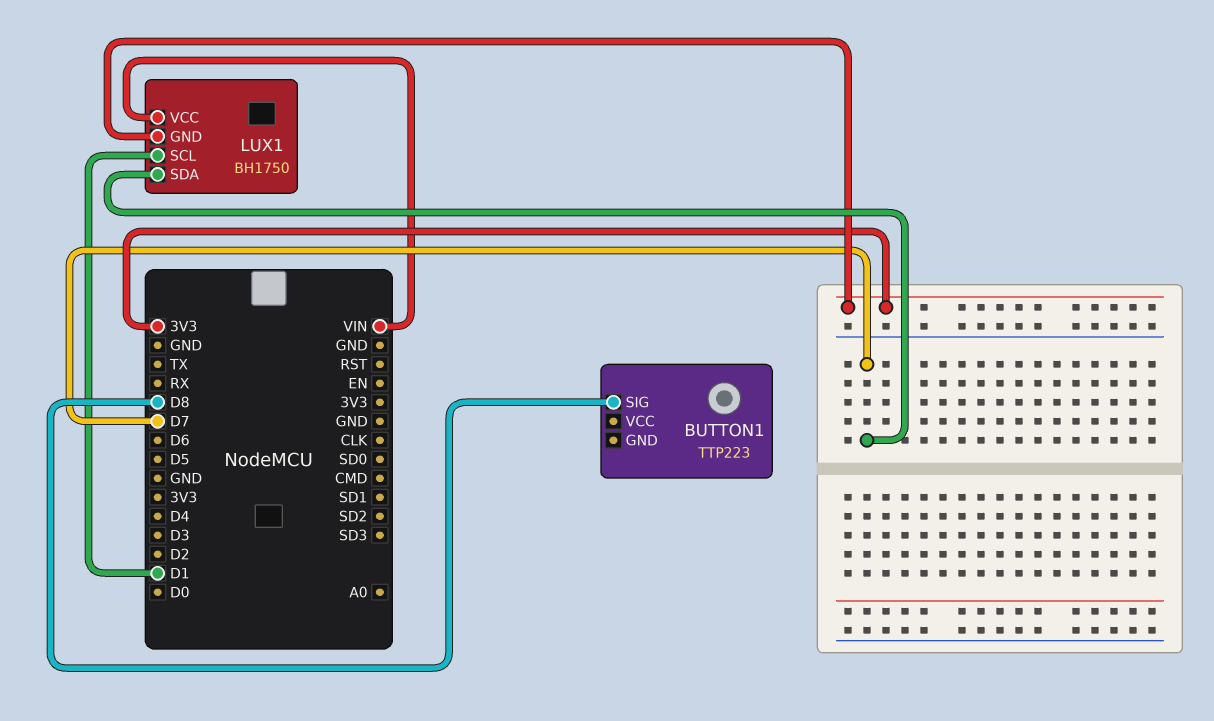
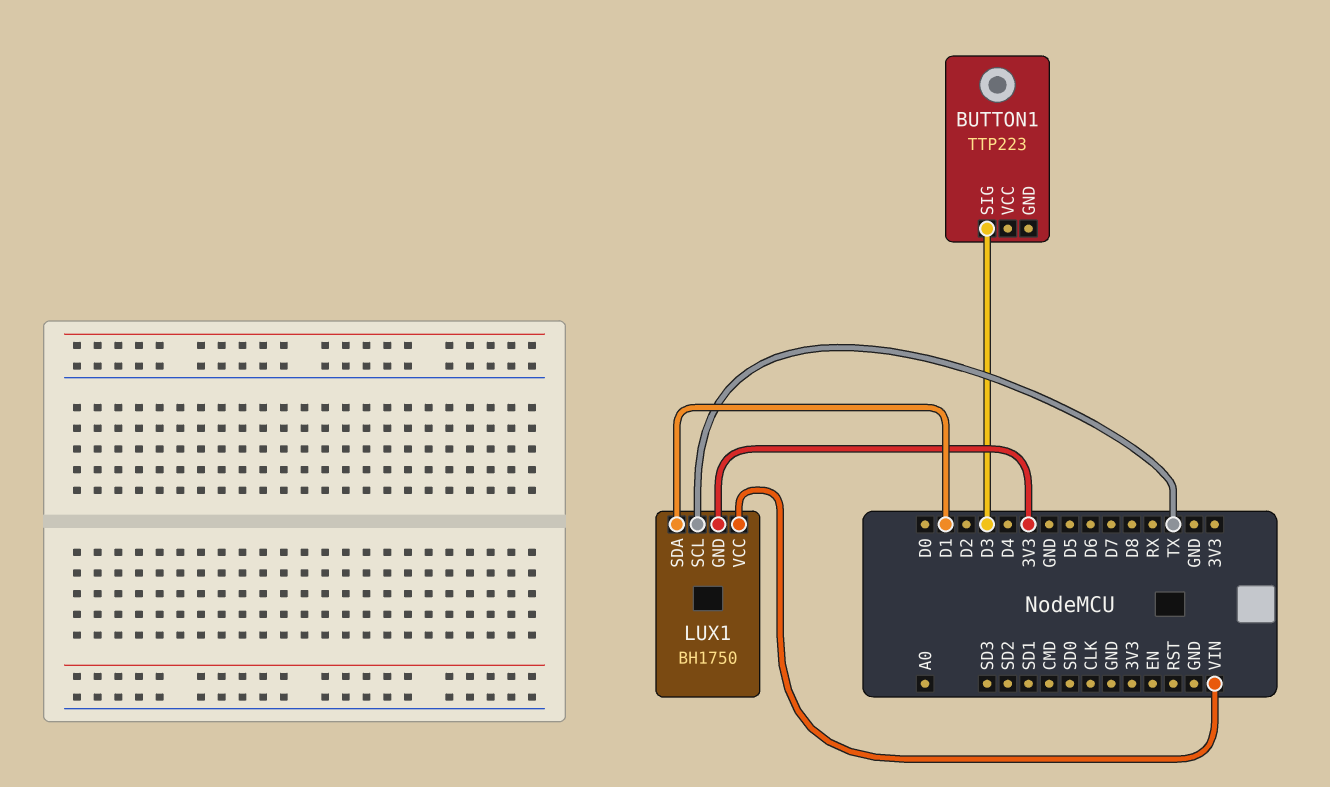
BUTTON1 pin SIG: D8 -> D3
LUX1 pin SCL: D1 -> TX
LUX1 pin SDA: D7 -> D1

